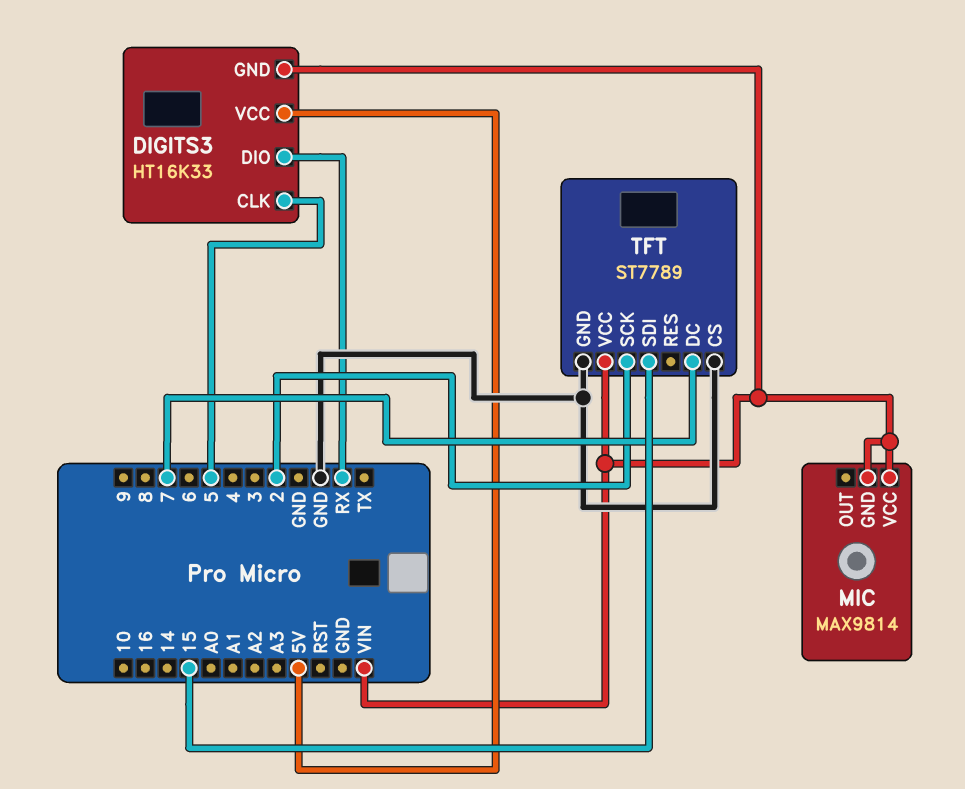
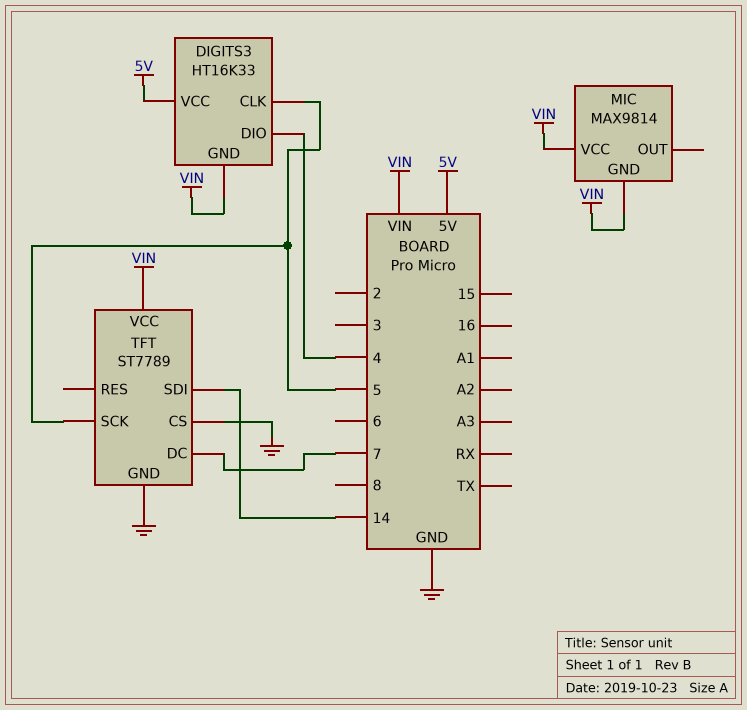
DIGITS3 pin DIO: RX -> 4
TFT pin SCK: 2 -> 5
TFT pin SDI: 15 -> 14

